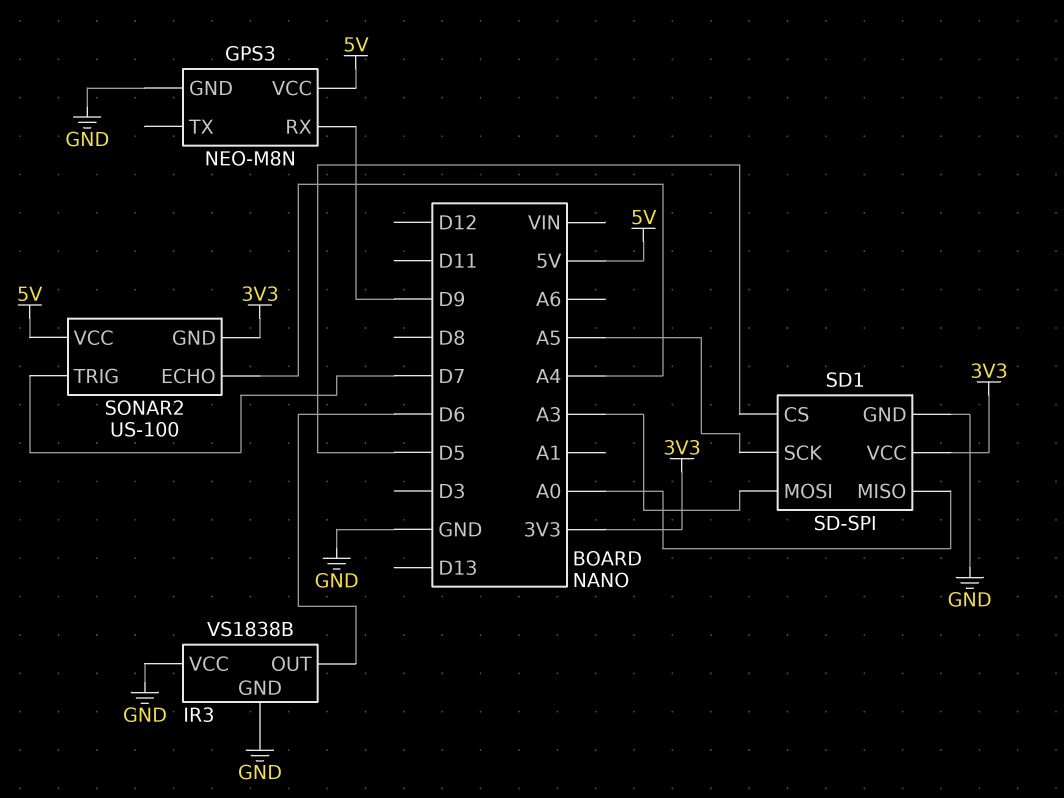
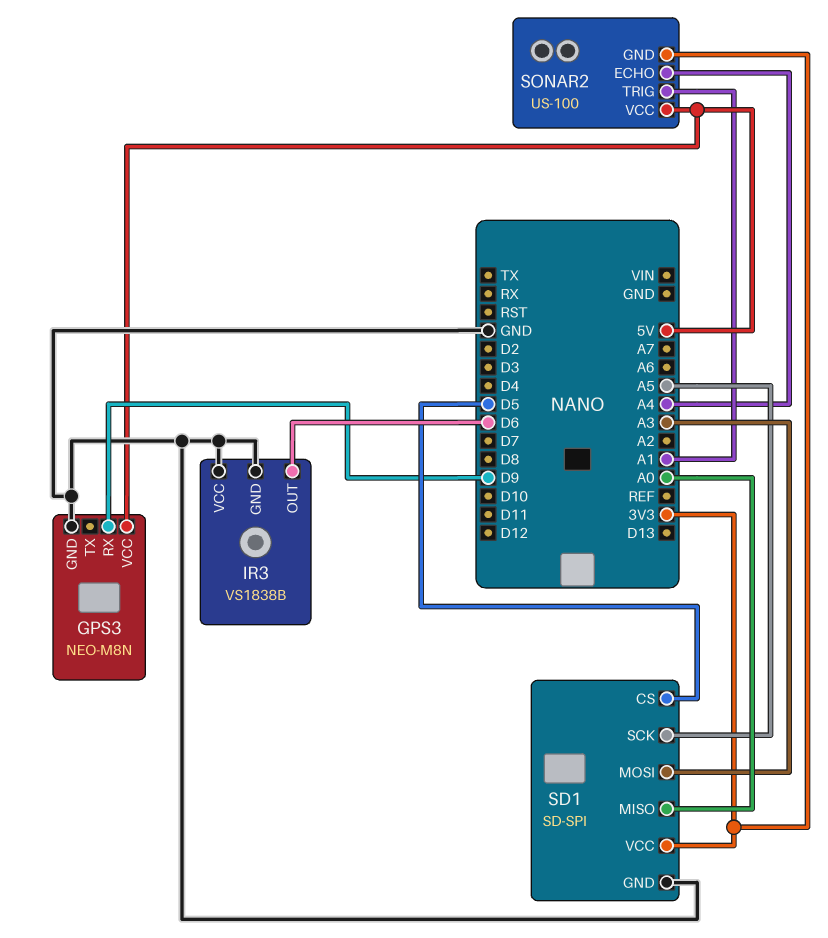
SONAR2 pin TRIG: D7 -> A1

